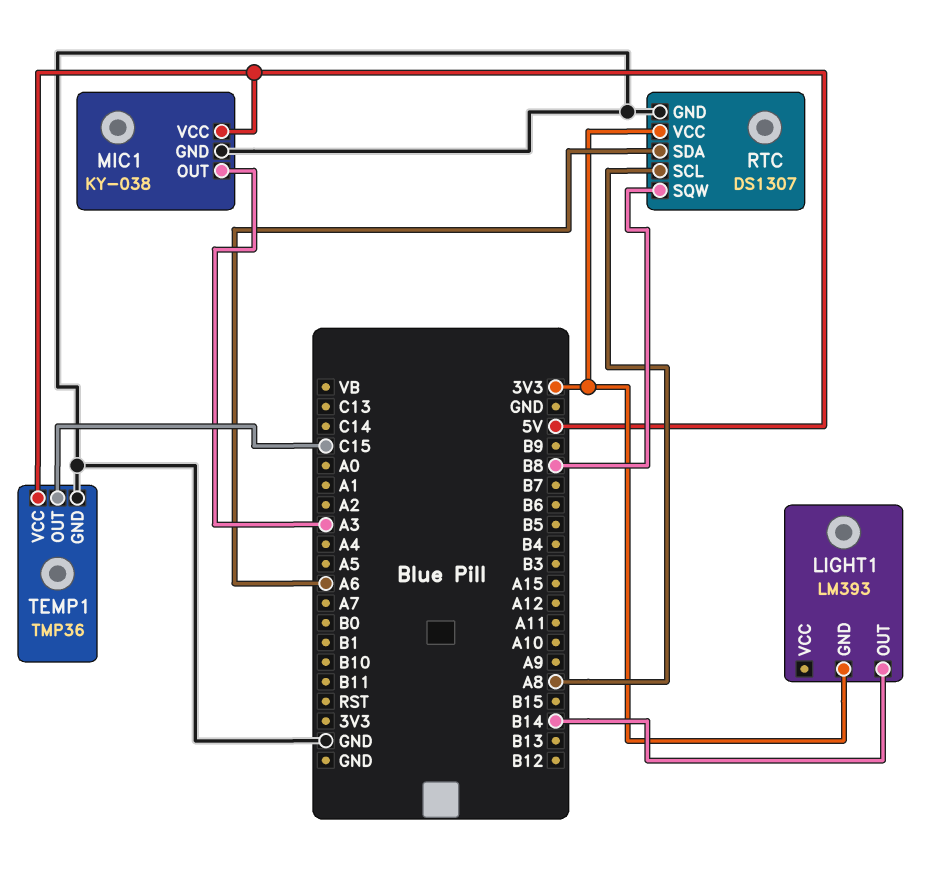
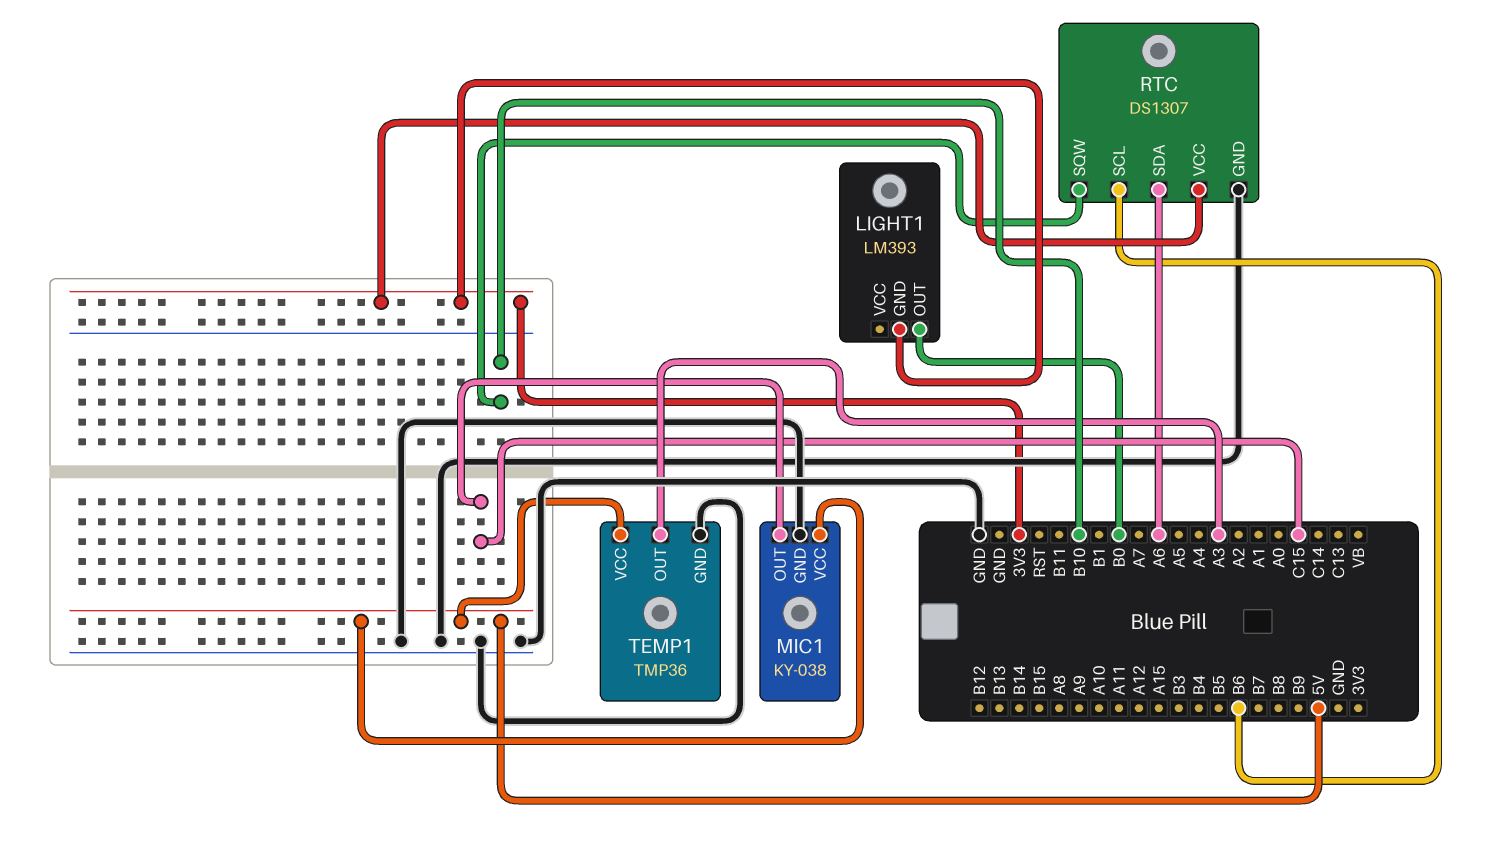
LIGHT1 pin OUT: B14 -> B0
MIC1 pin OUT: A3 -> C15
RTC pin SCL: A8 -> B6
RTC pin SQW: B8 -> B10
TEMP1 pin OUT: C15 -> A3

